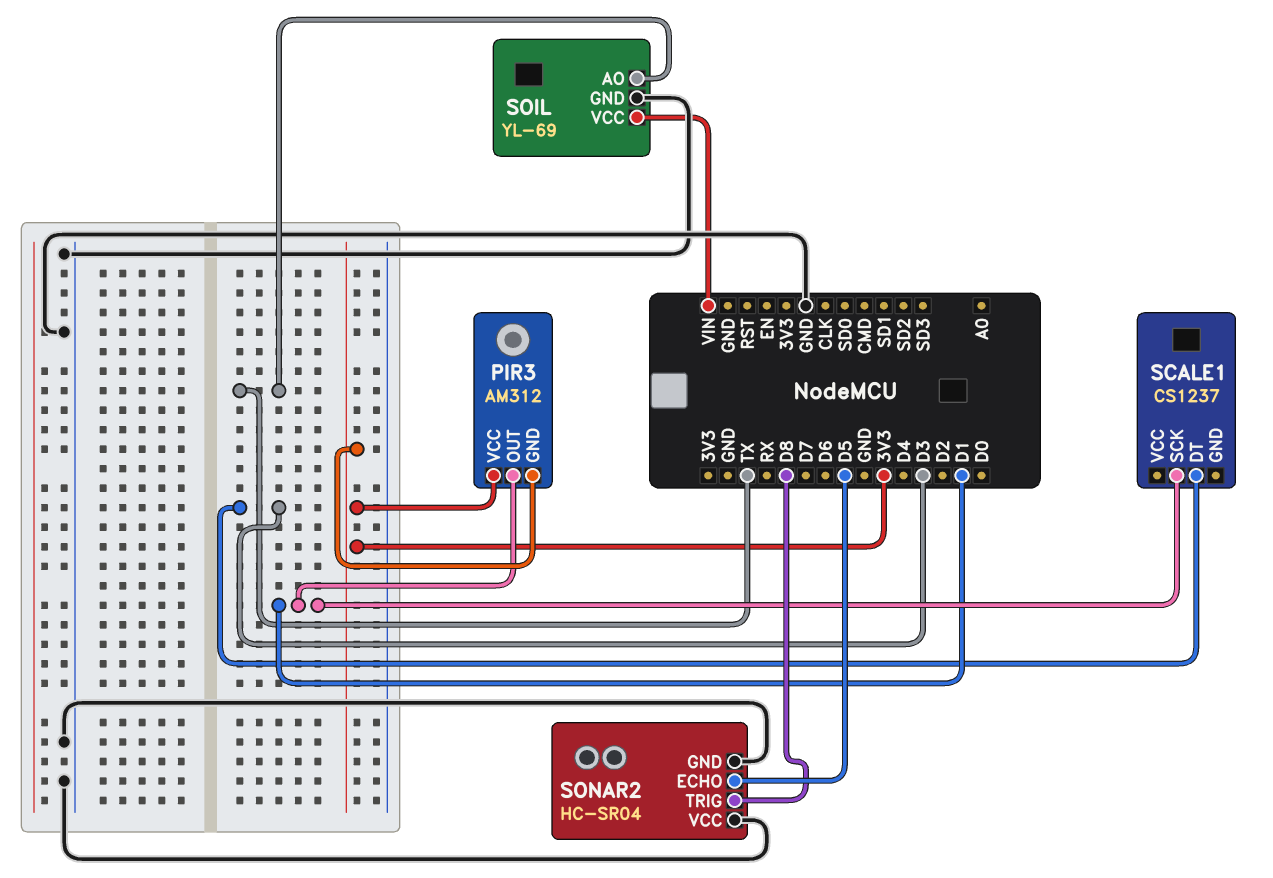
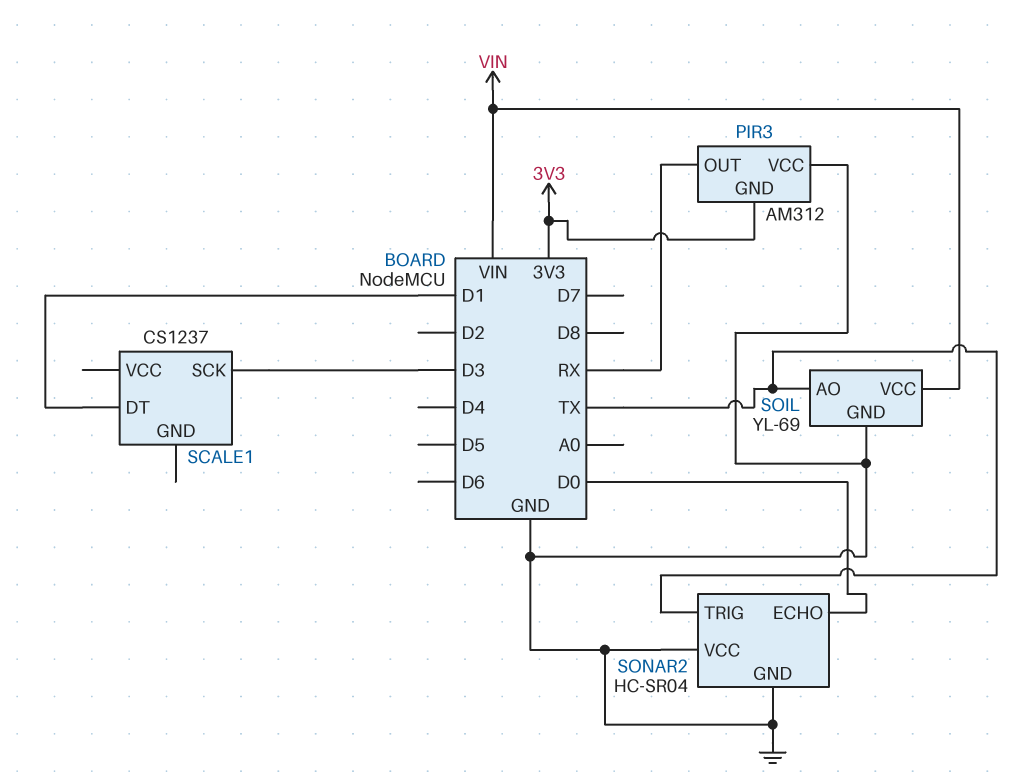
PIR3 pin OUT: D1 -> RX
PIR3 pin VCC: 3V3 -> GND
SCALE1 pin DT: D3 -> D1
SCALE1 pin SCK: D1 -> D3
SONAR2 pin ECHO: D5 -> D0
SONAR2 pin TRIG: D8 -> TX

